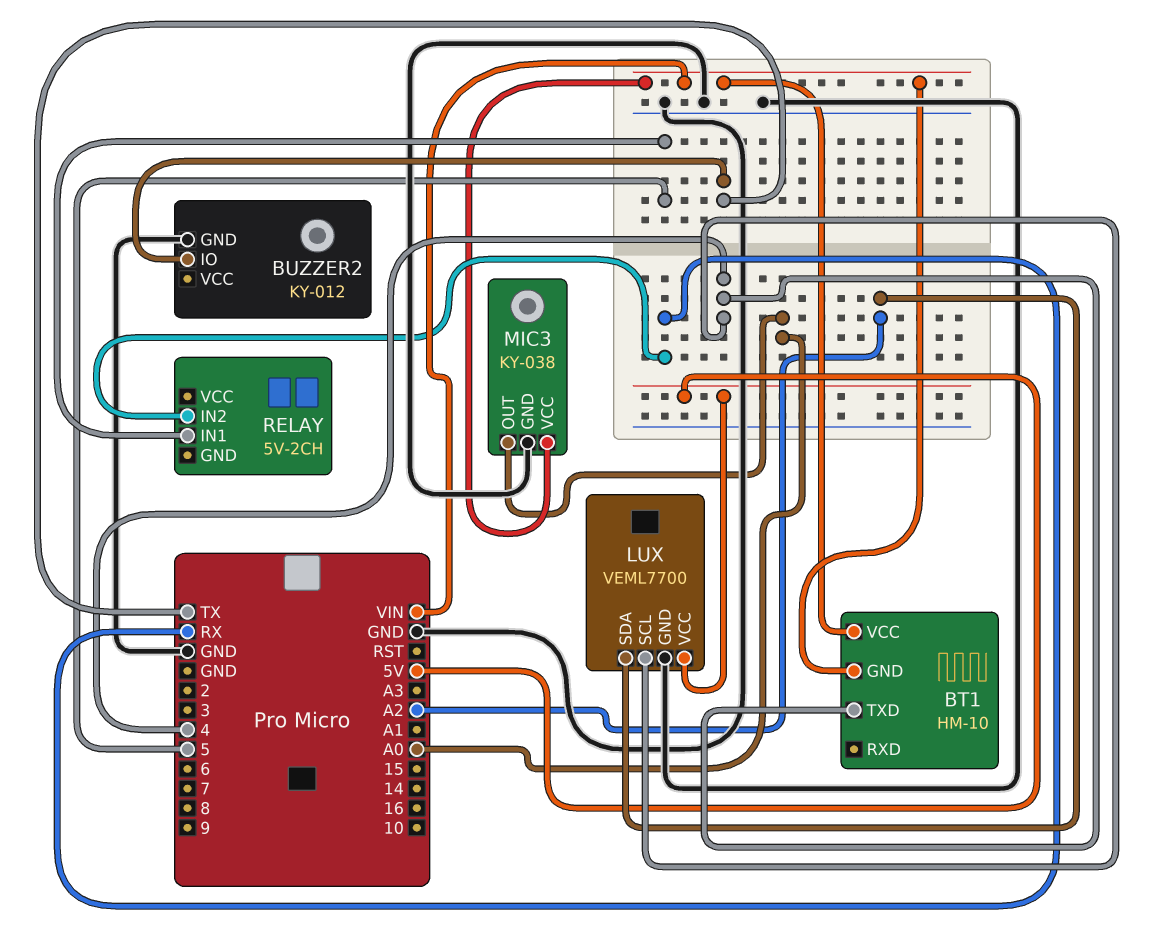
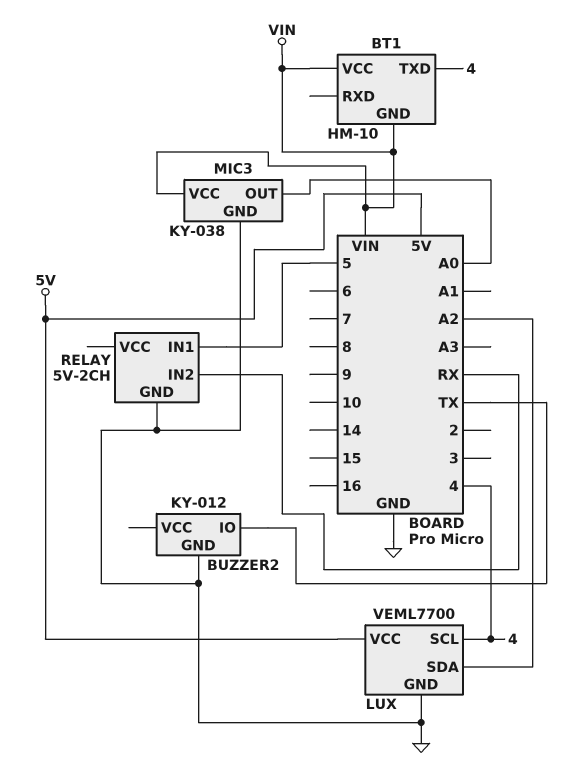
RELAY pin GND: none -> GND

